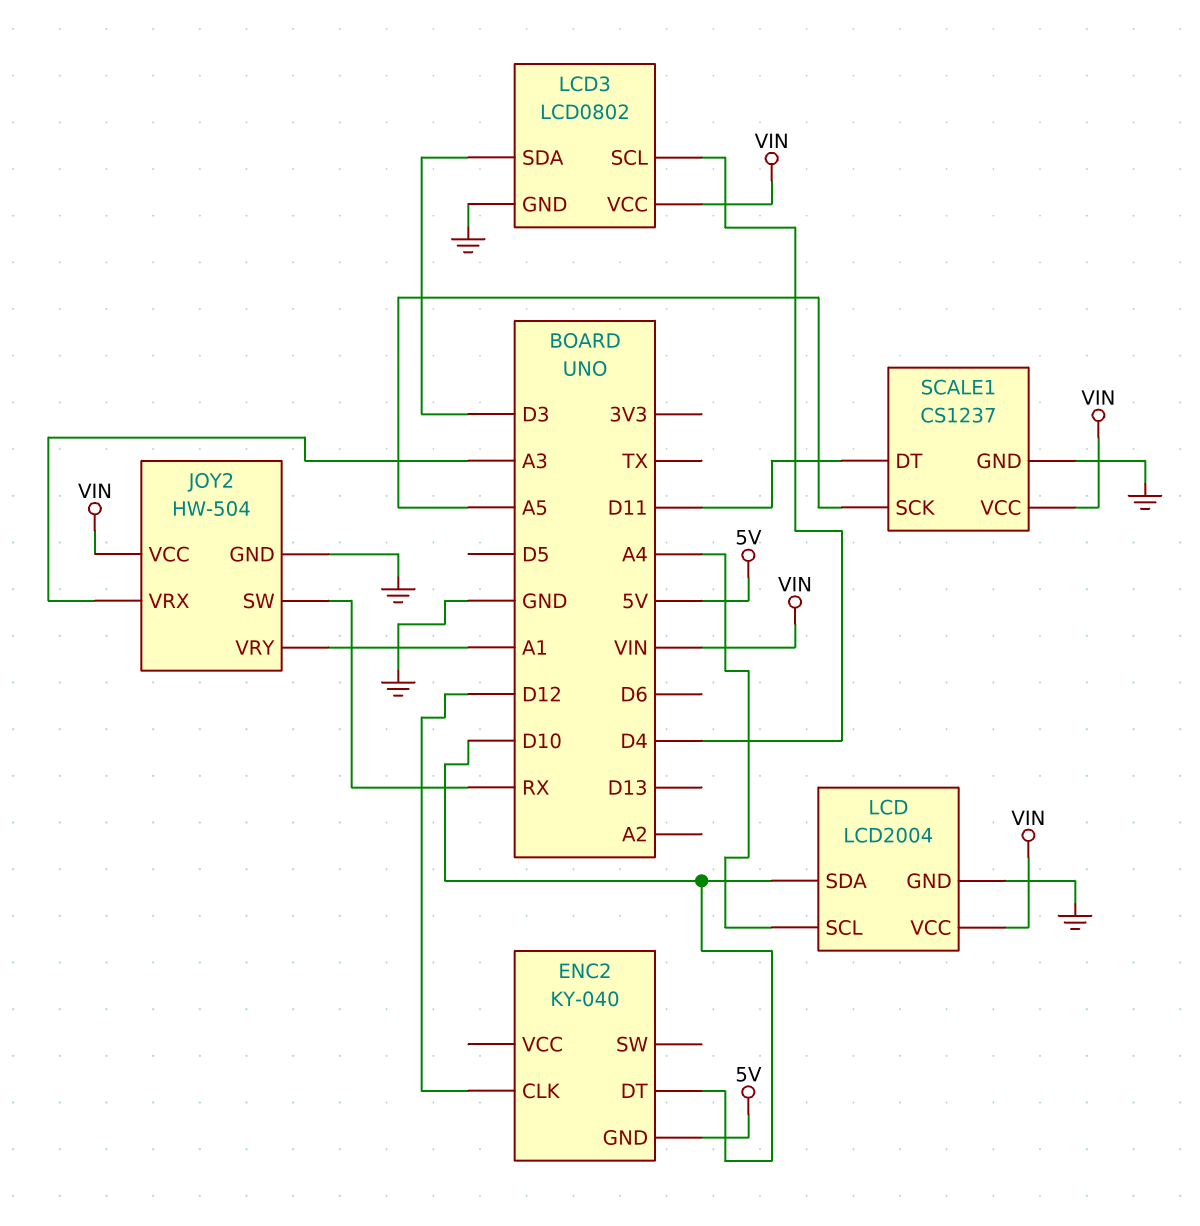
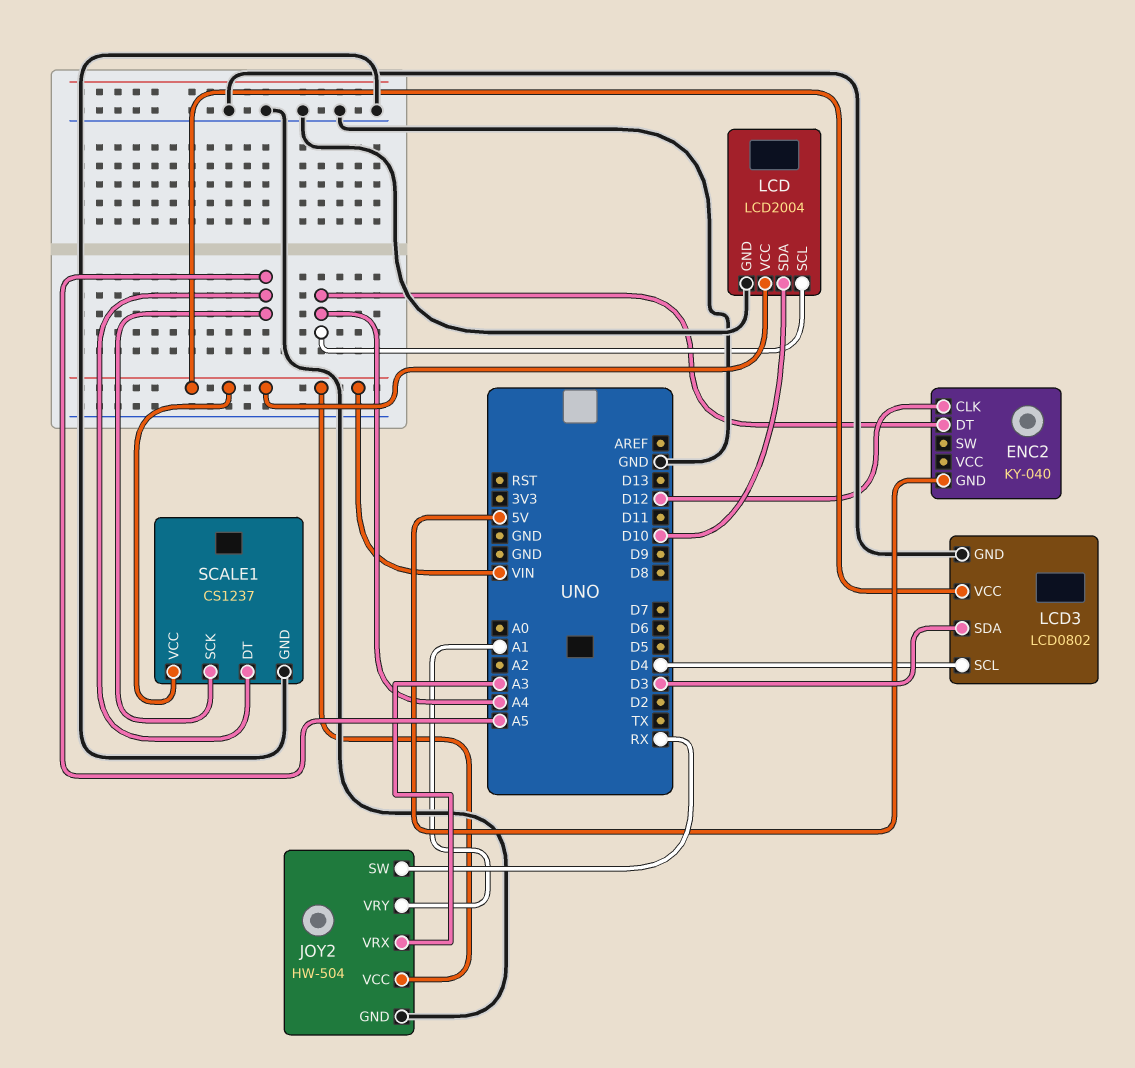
ENC2 pin DT: D10 -> A4
SCALE1 pin DT: D11 -> A5

